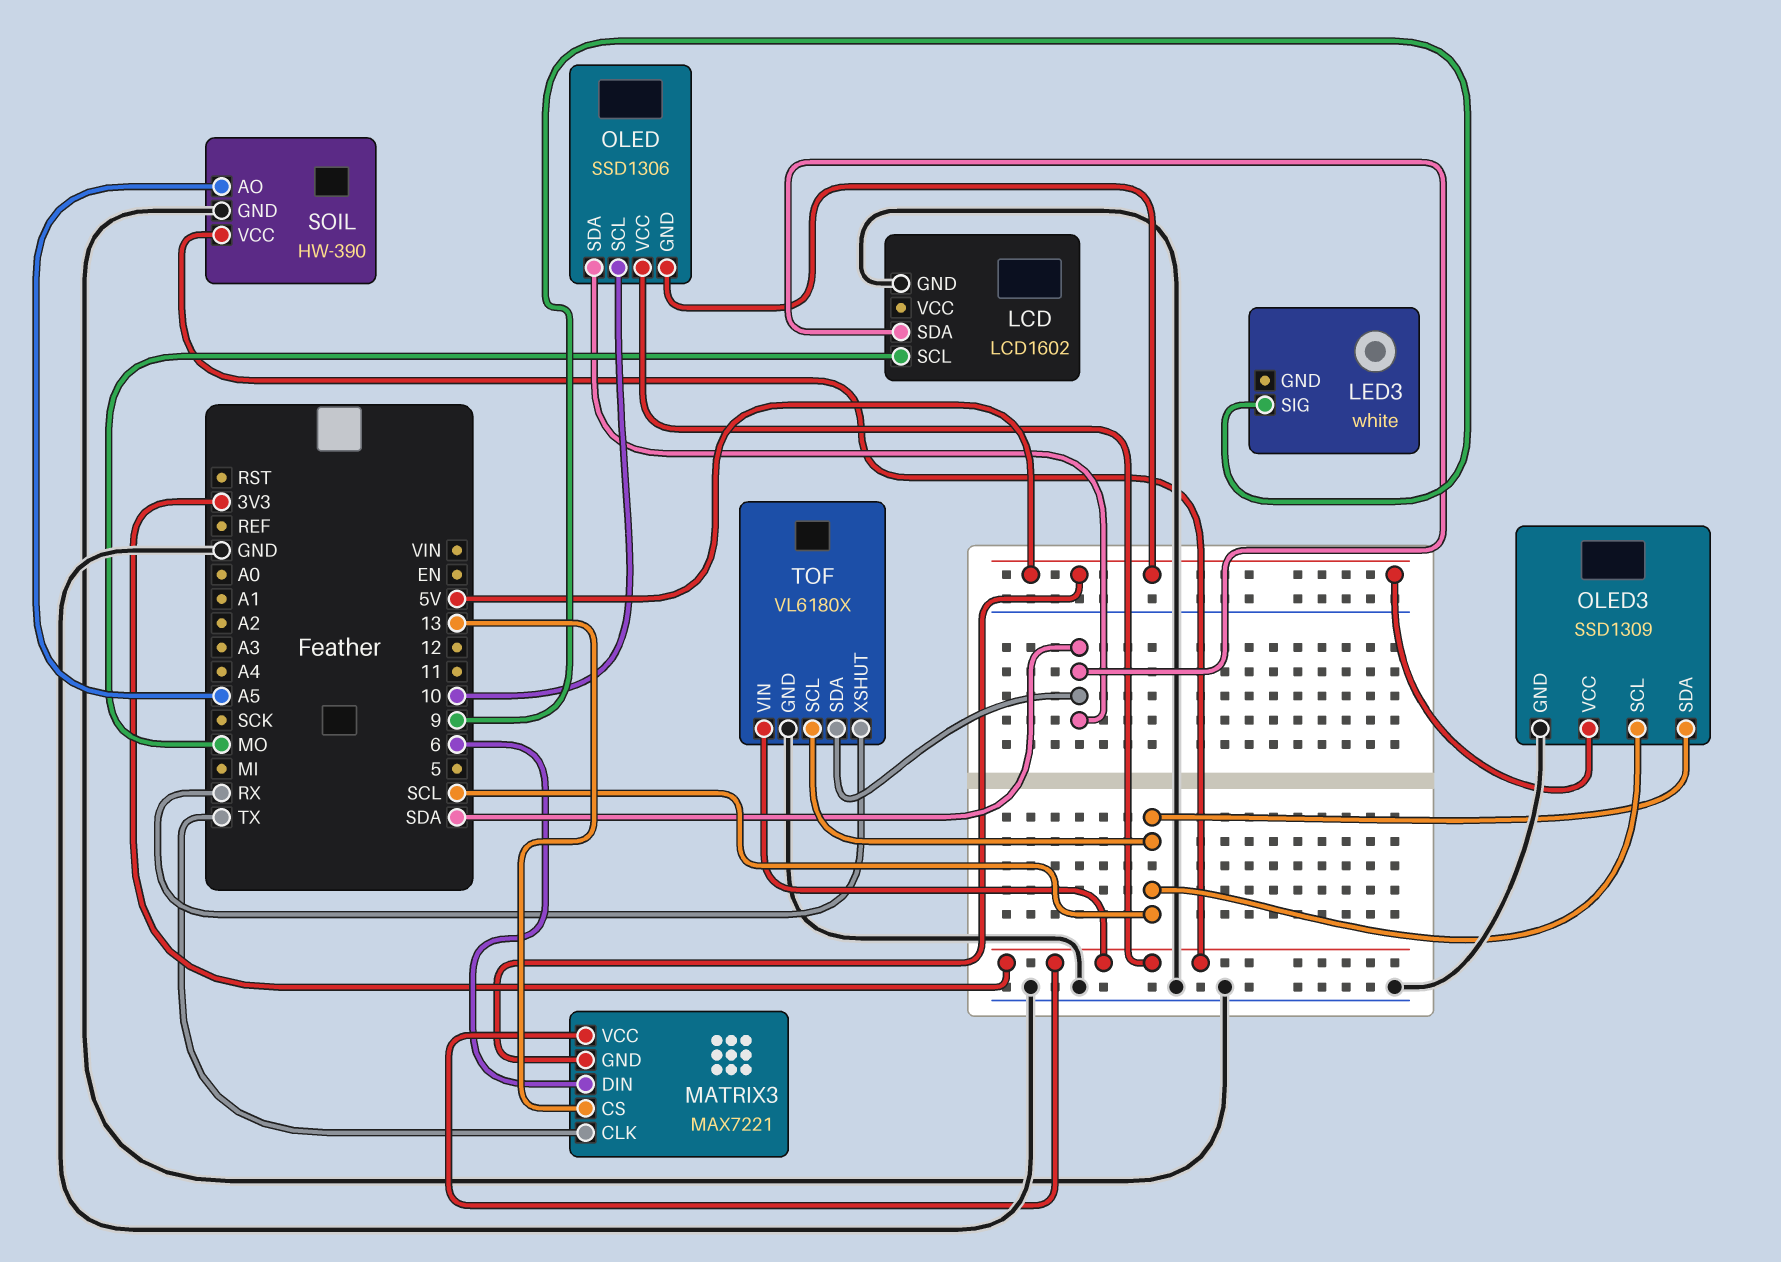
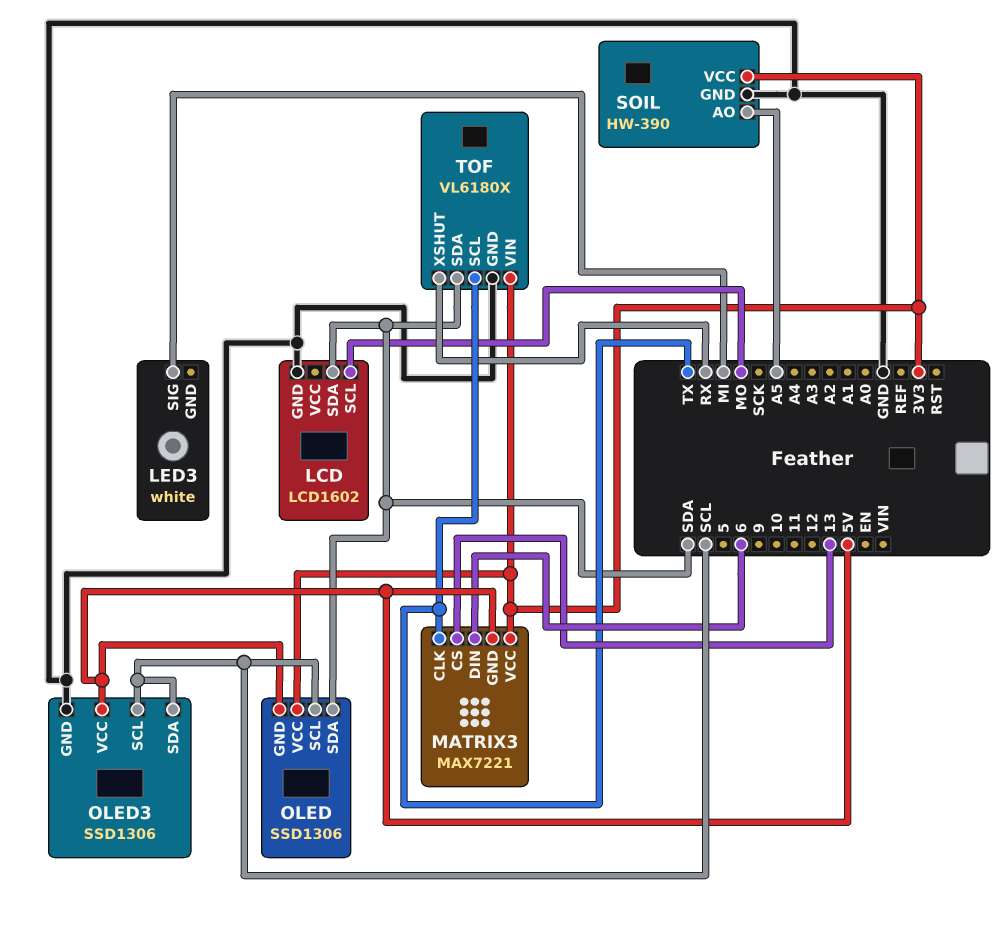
LED3 pin SIG: 9 -> MI
OLED pin SCL: 10 -> SCL
OLED3: SSD1309 -> SSD1306
TOF pin SCL: SCL -> TX

